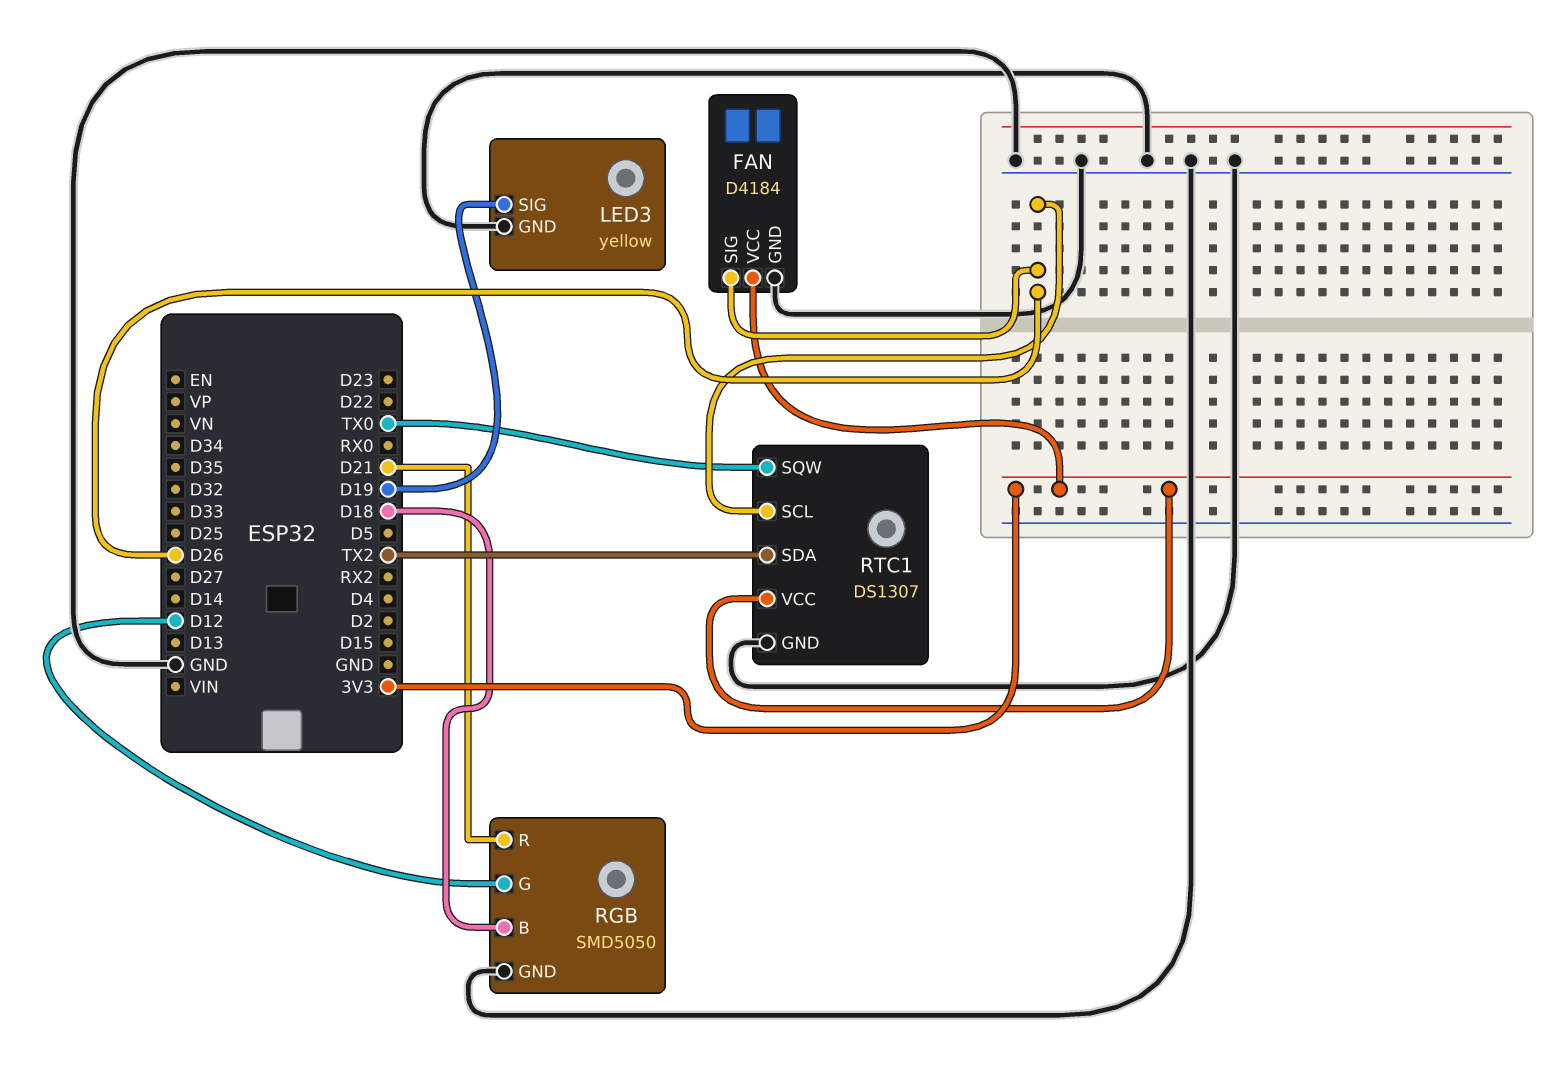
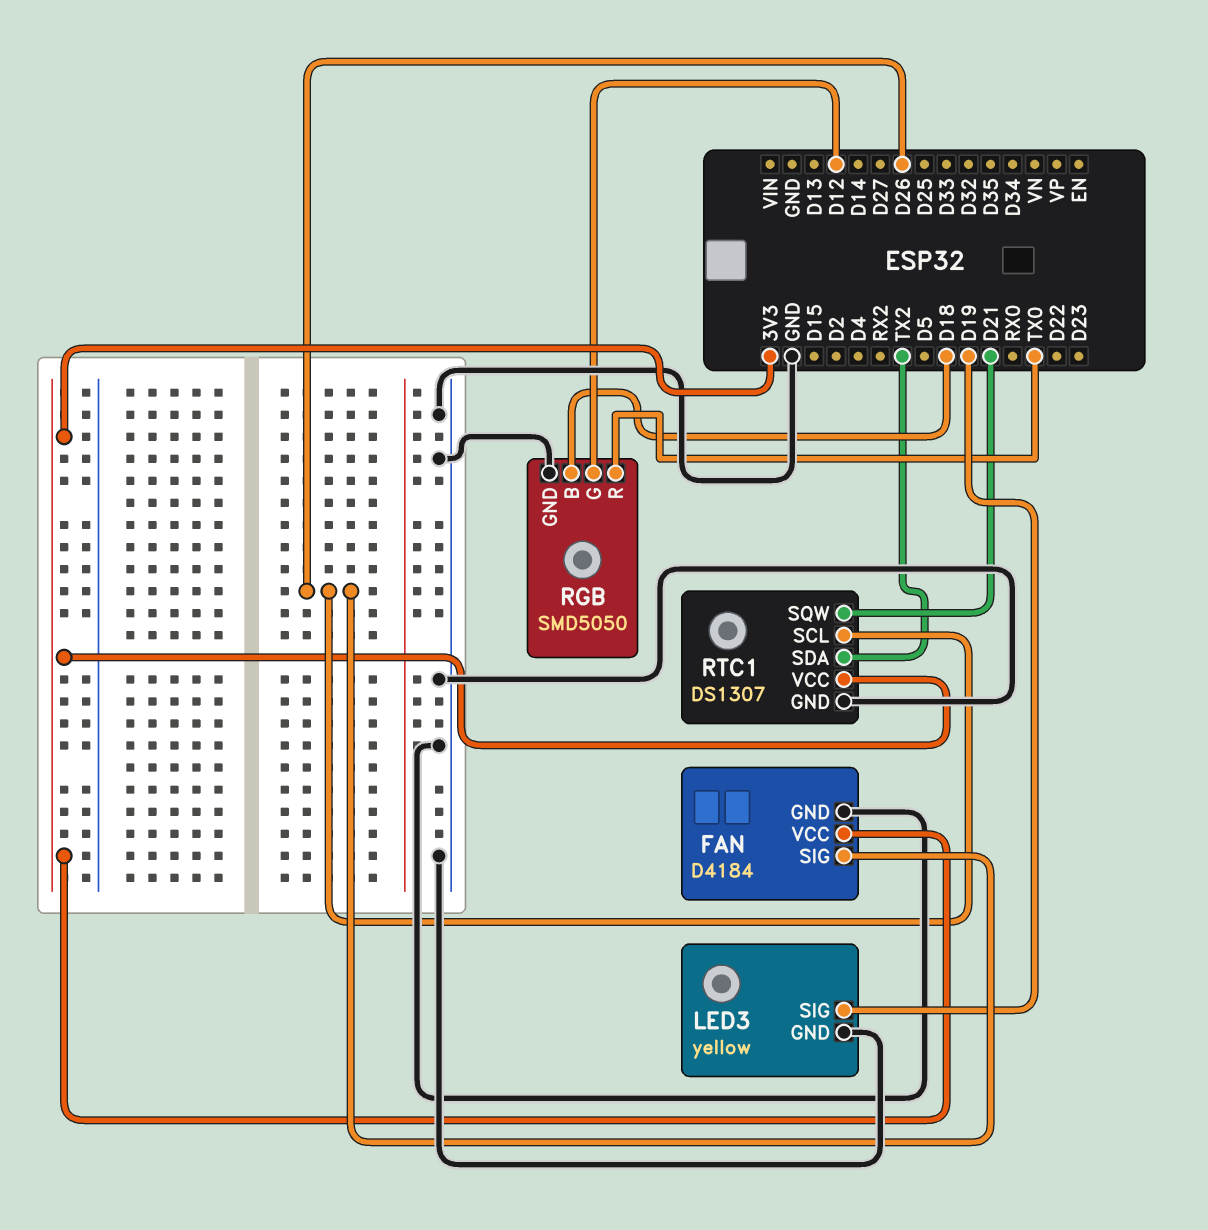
RGB pin R: D21 -> TX0
RTC1 pin SQW: TX0 -> D21

